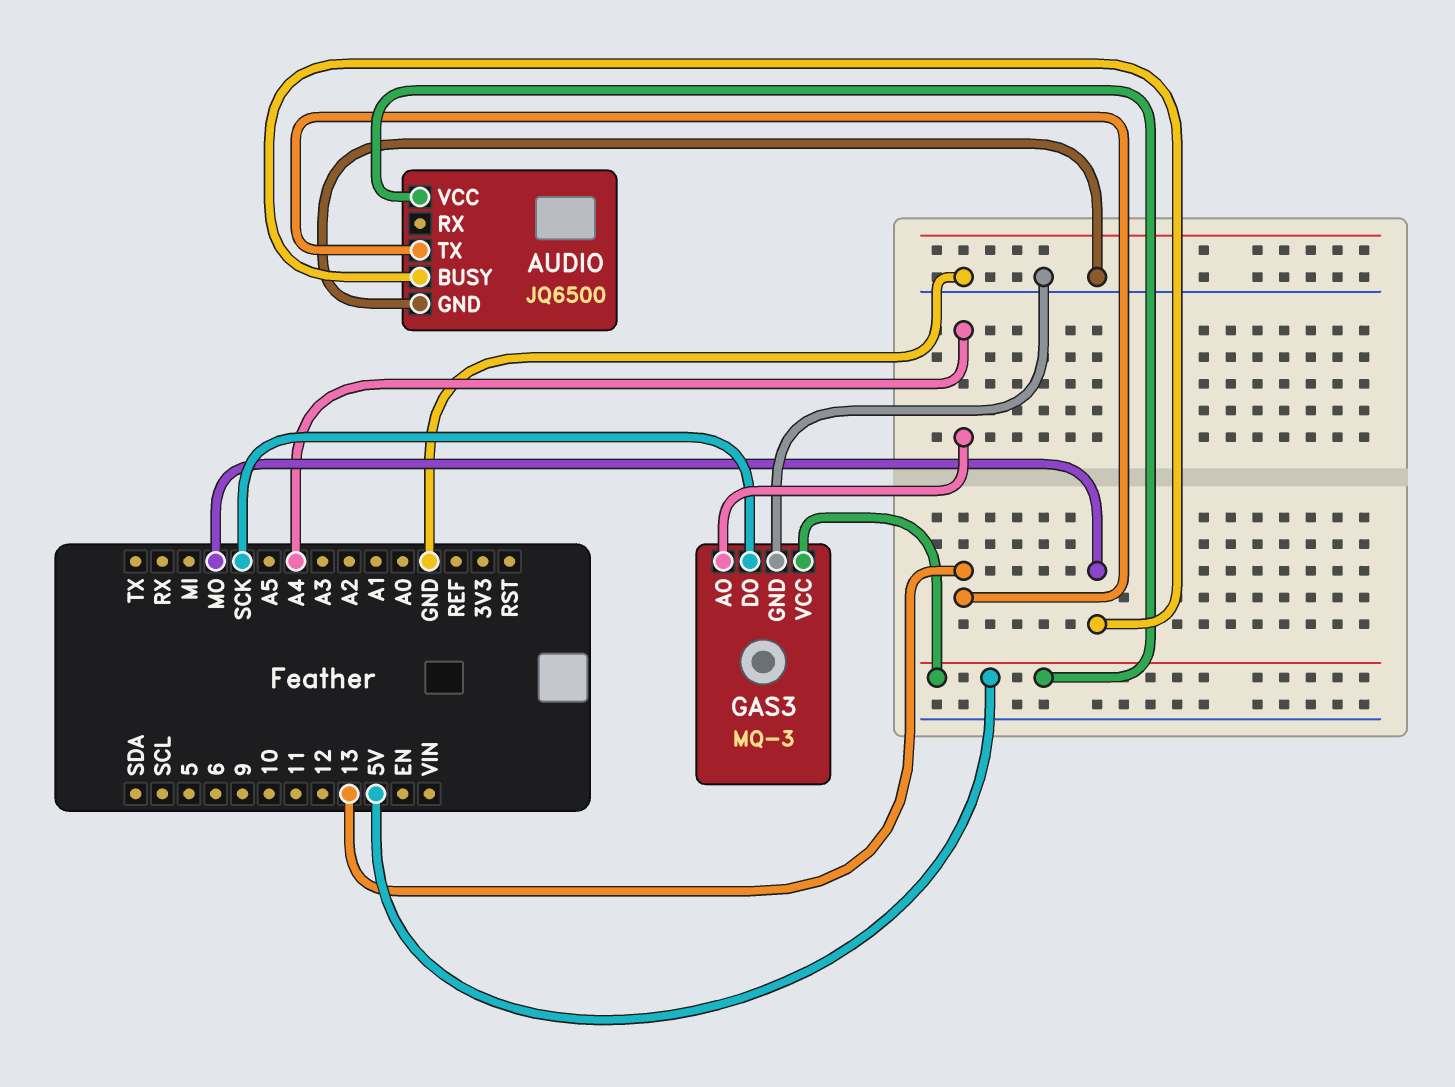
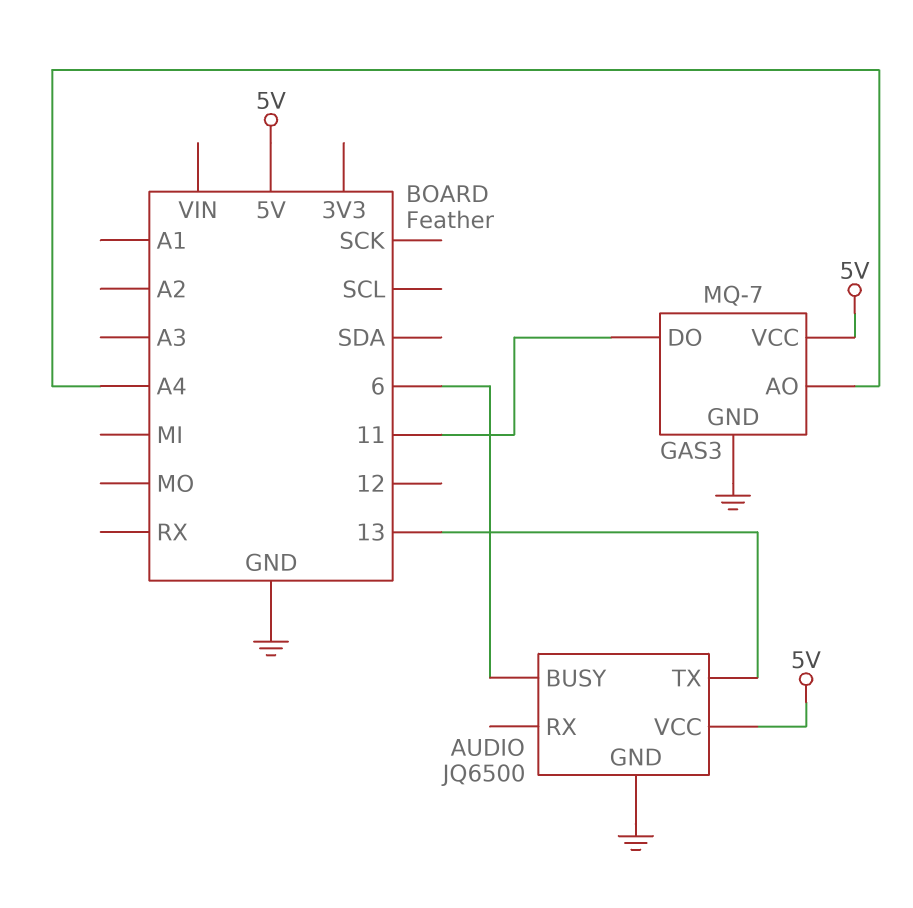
AUDIO pin BUSY: MO -> 6
GAS3: MQ-3 -> MQ-7
GAS3 pin DO: SCK -> 11

